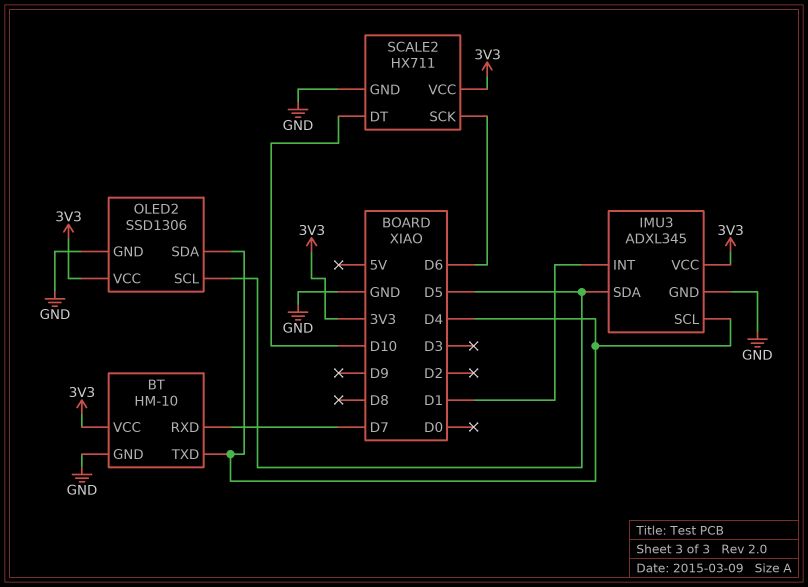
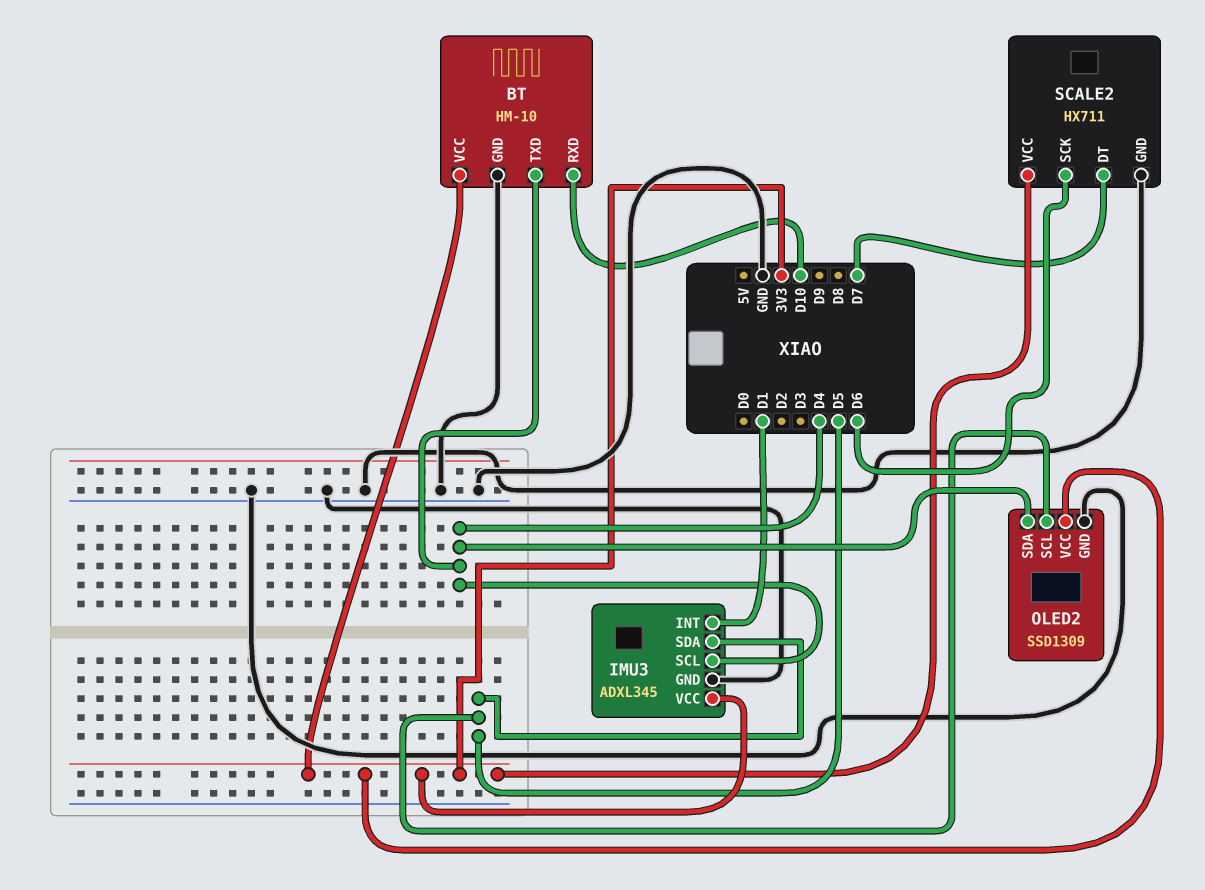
BT pin RXD: D7 -> D10
OLED2: SSD1306 -> SSD1309
SCALE2 pin DT: D10 -> D7

